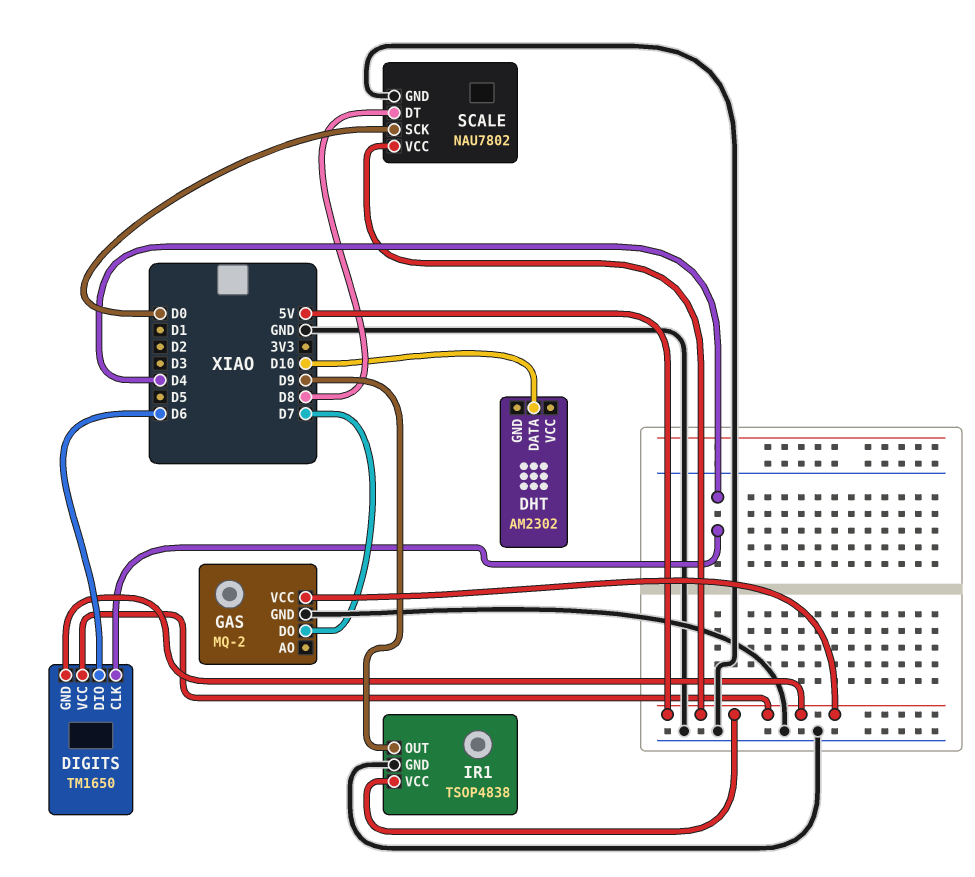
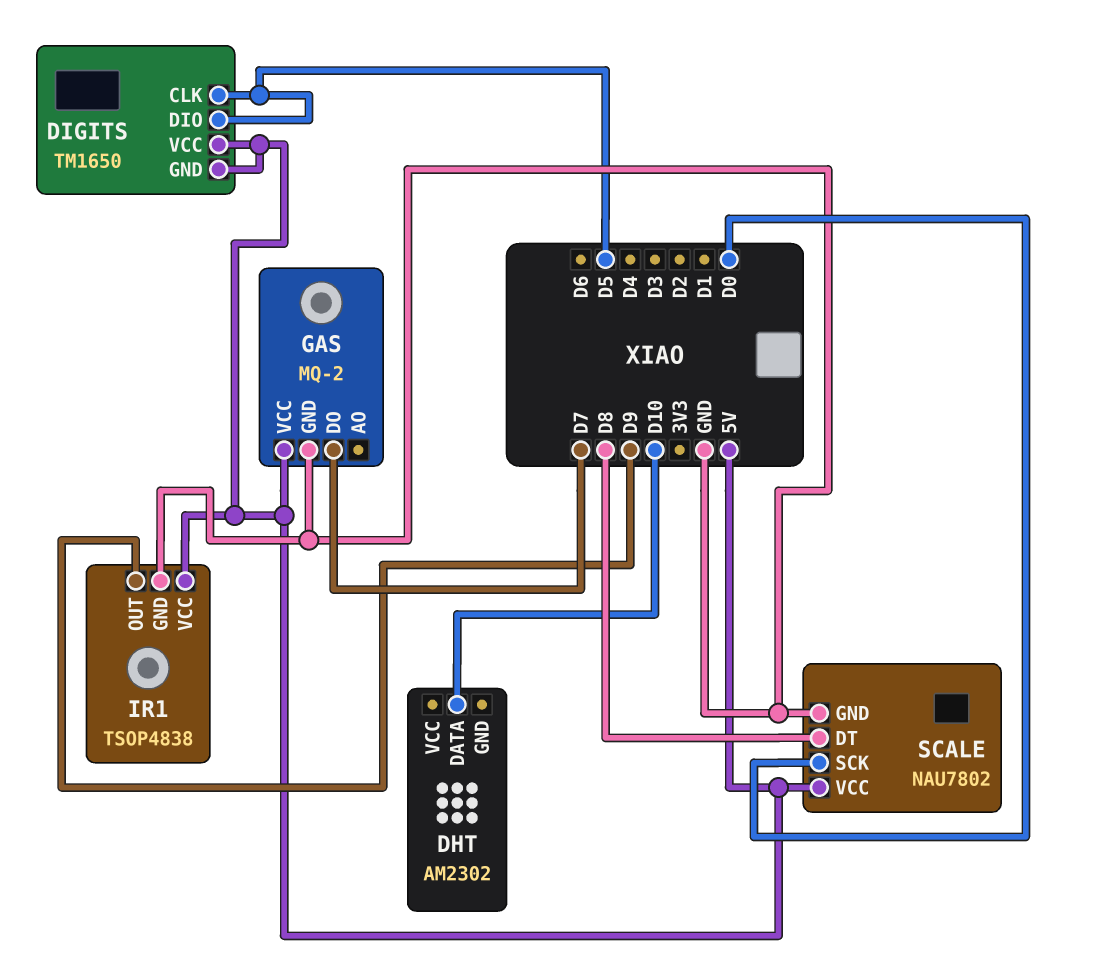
DIGITS pin CLK: D4 -> D5
DIGITS pin DIO: D6 -> D5

